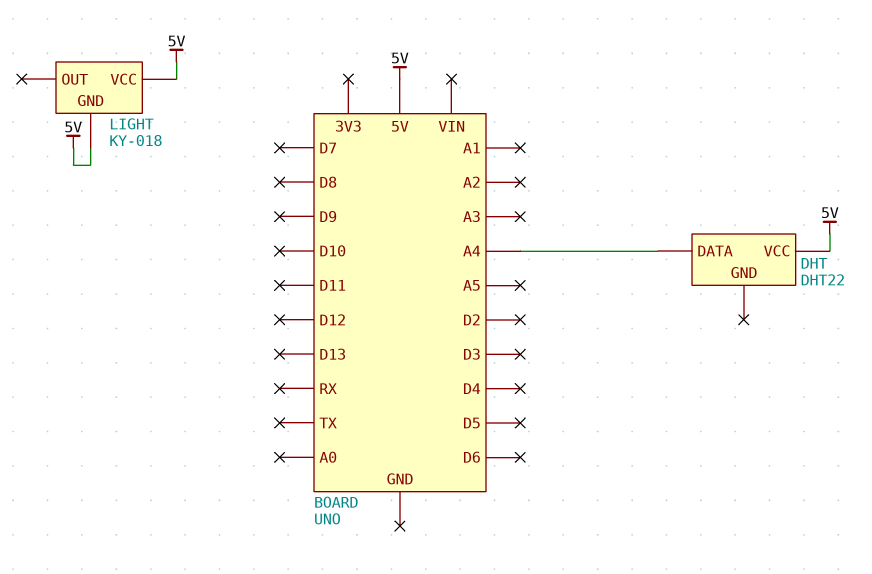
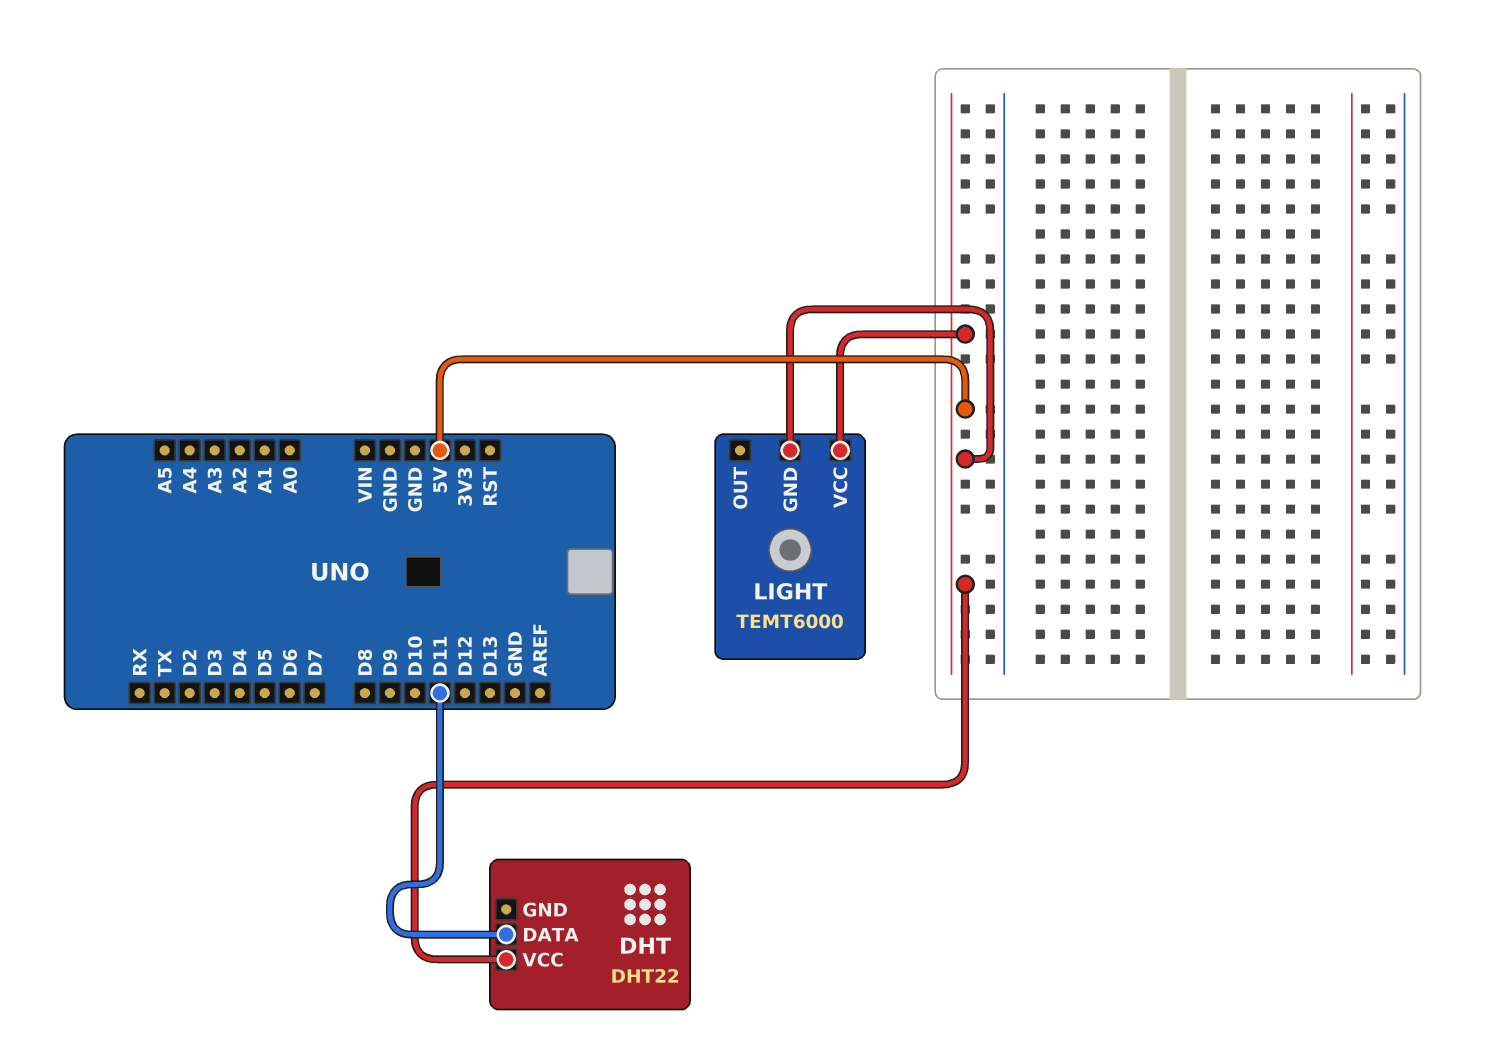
DHT pin DATA: A4 -> D11
LIGHT: KY-018 -> TEMT6000

